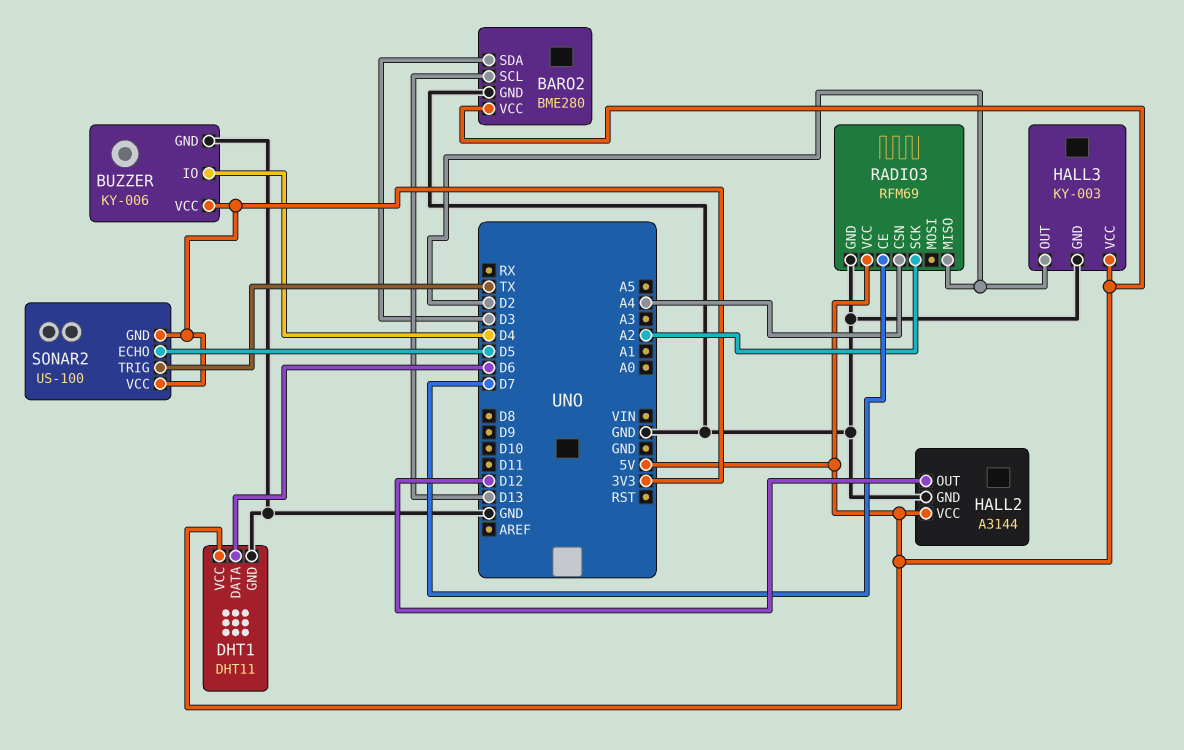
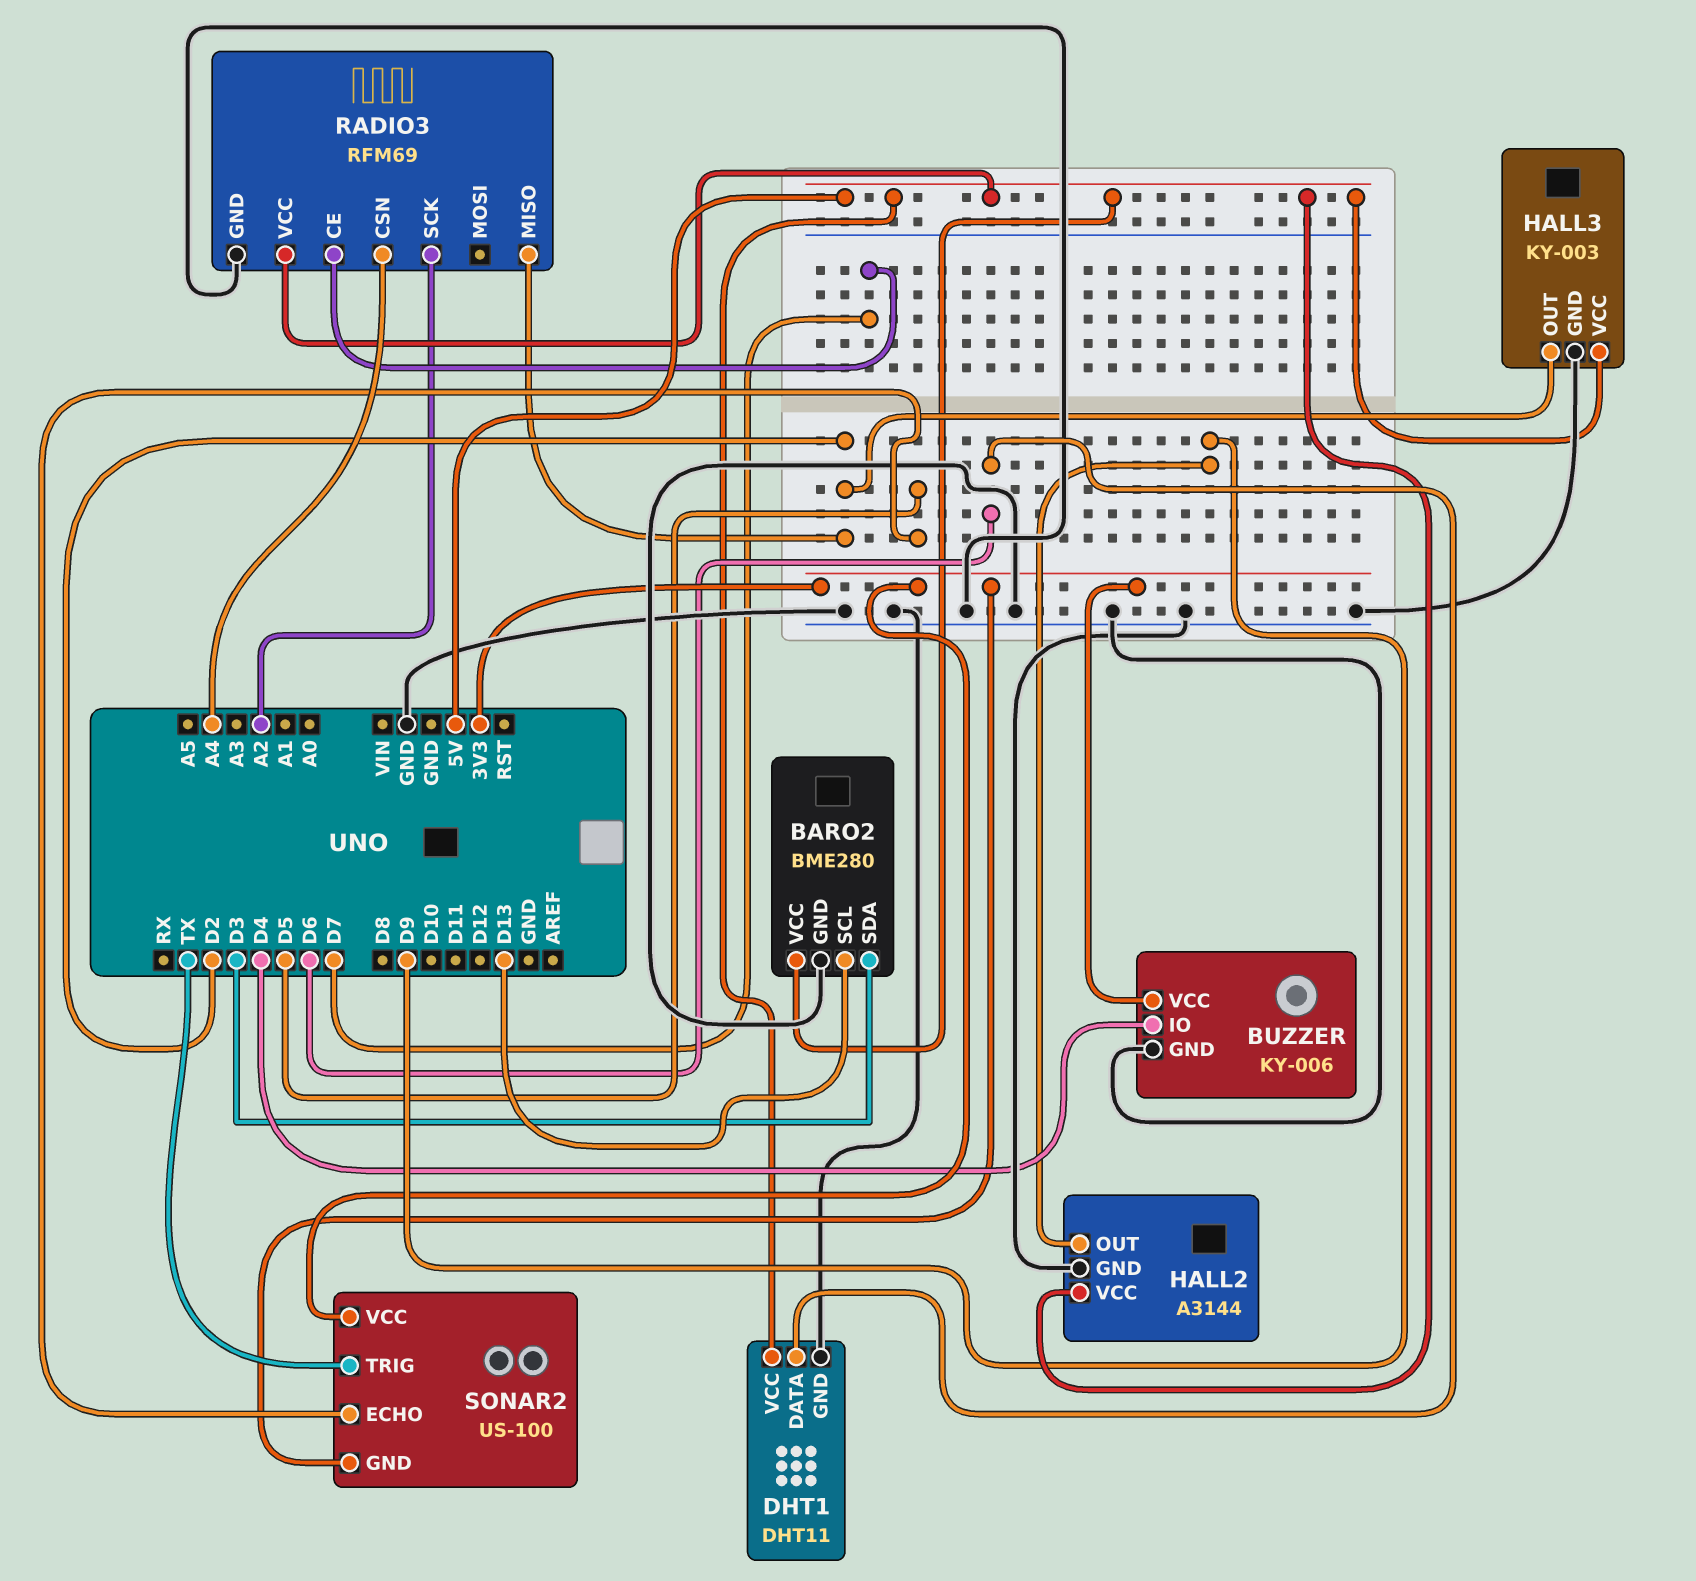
HALL2 pin OUT: D12 -> D9

